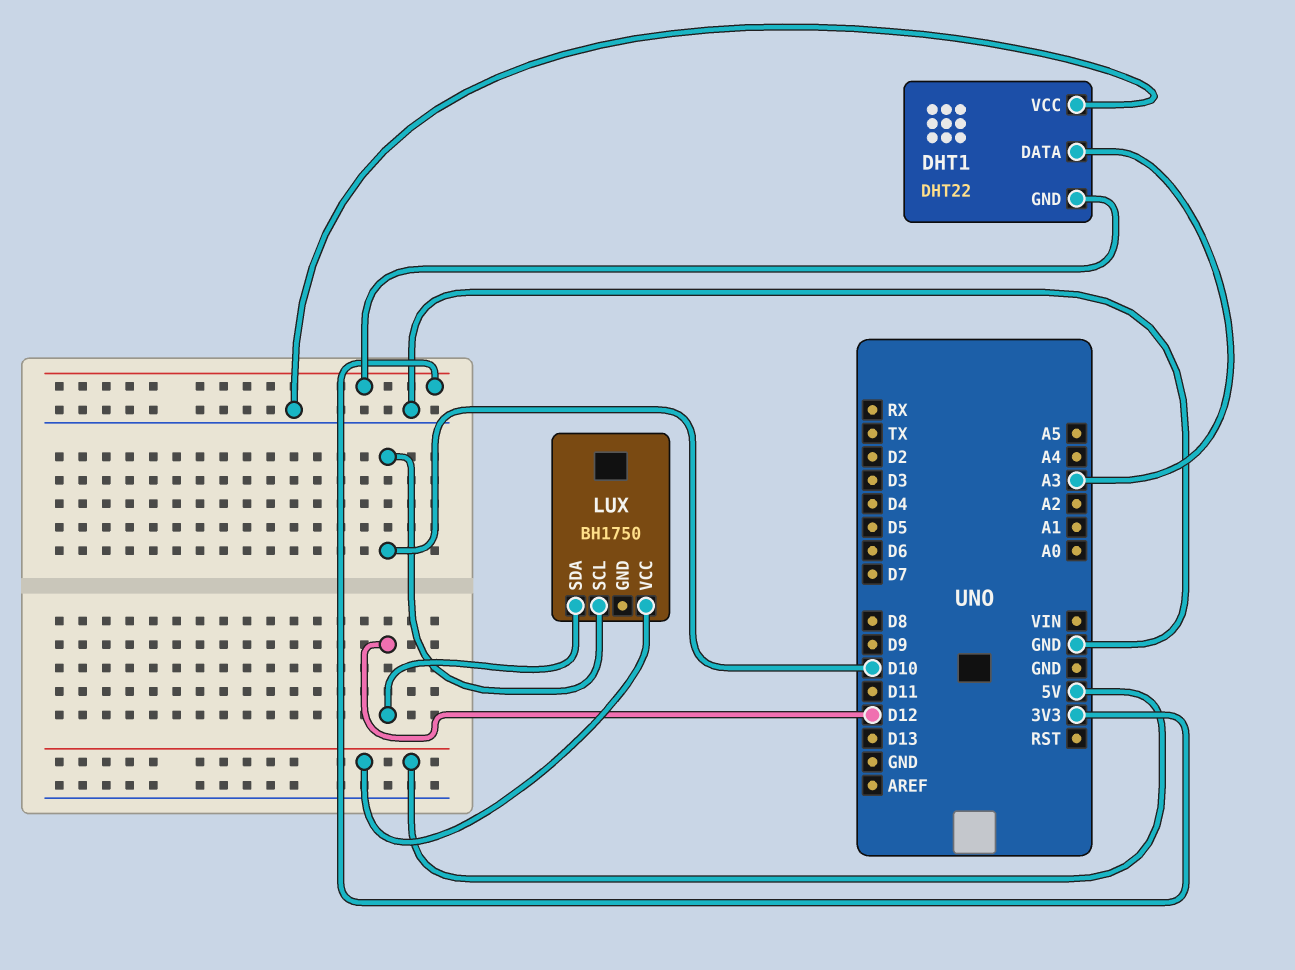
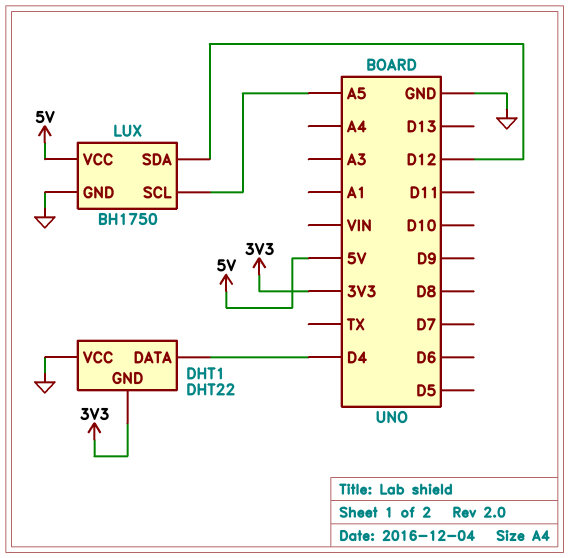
DHT1 pin DATA: A3 -> D4
LUX pin GND: none -> GND
LUX pin SCL: D10 -> A5

